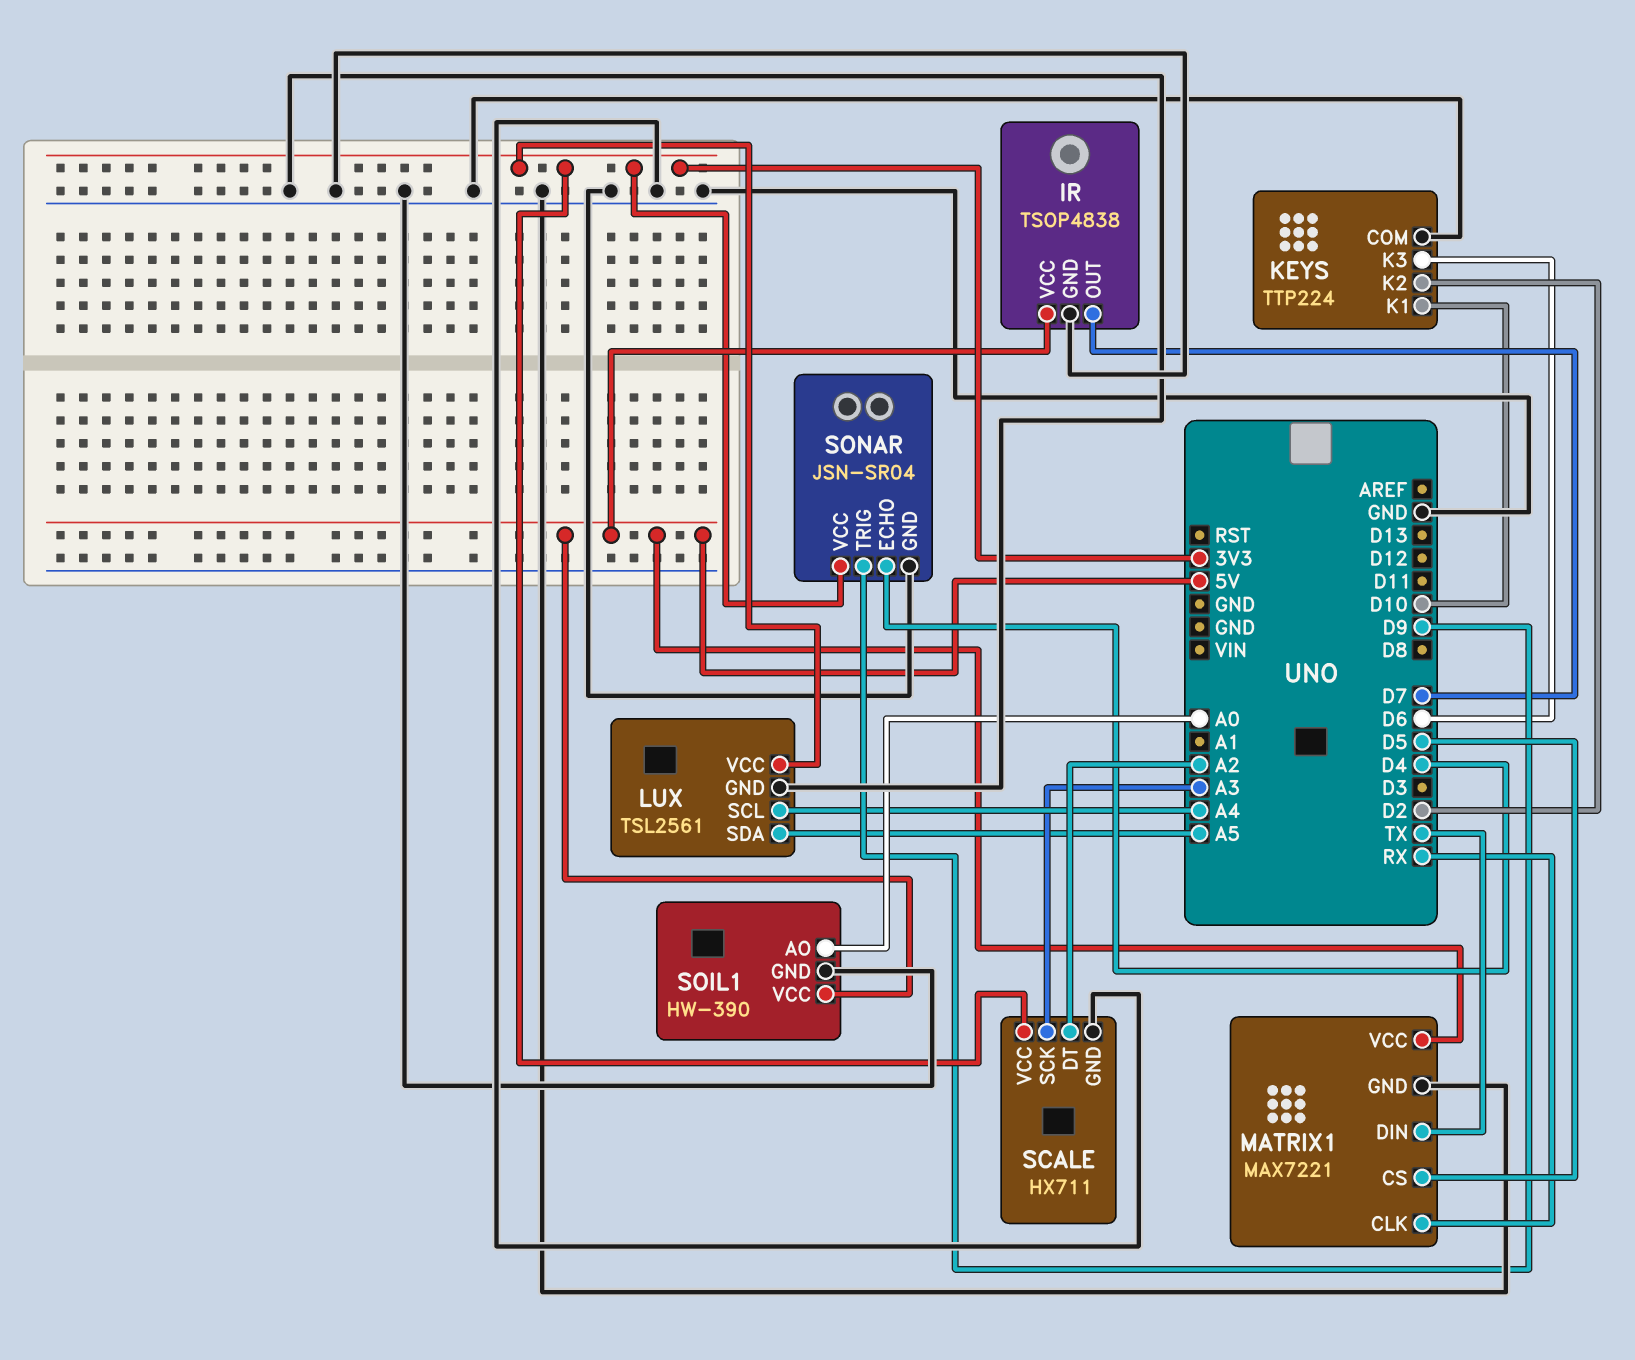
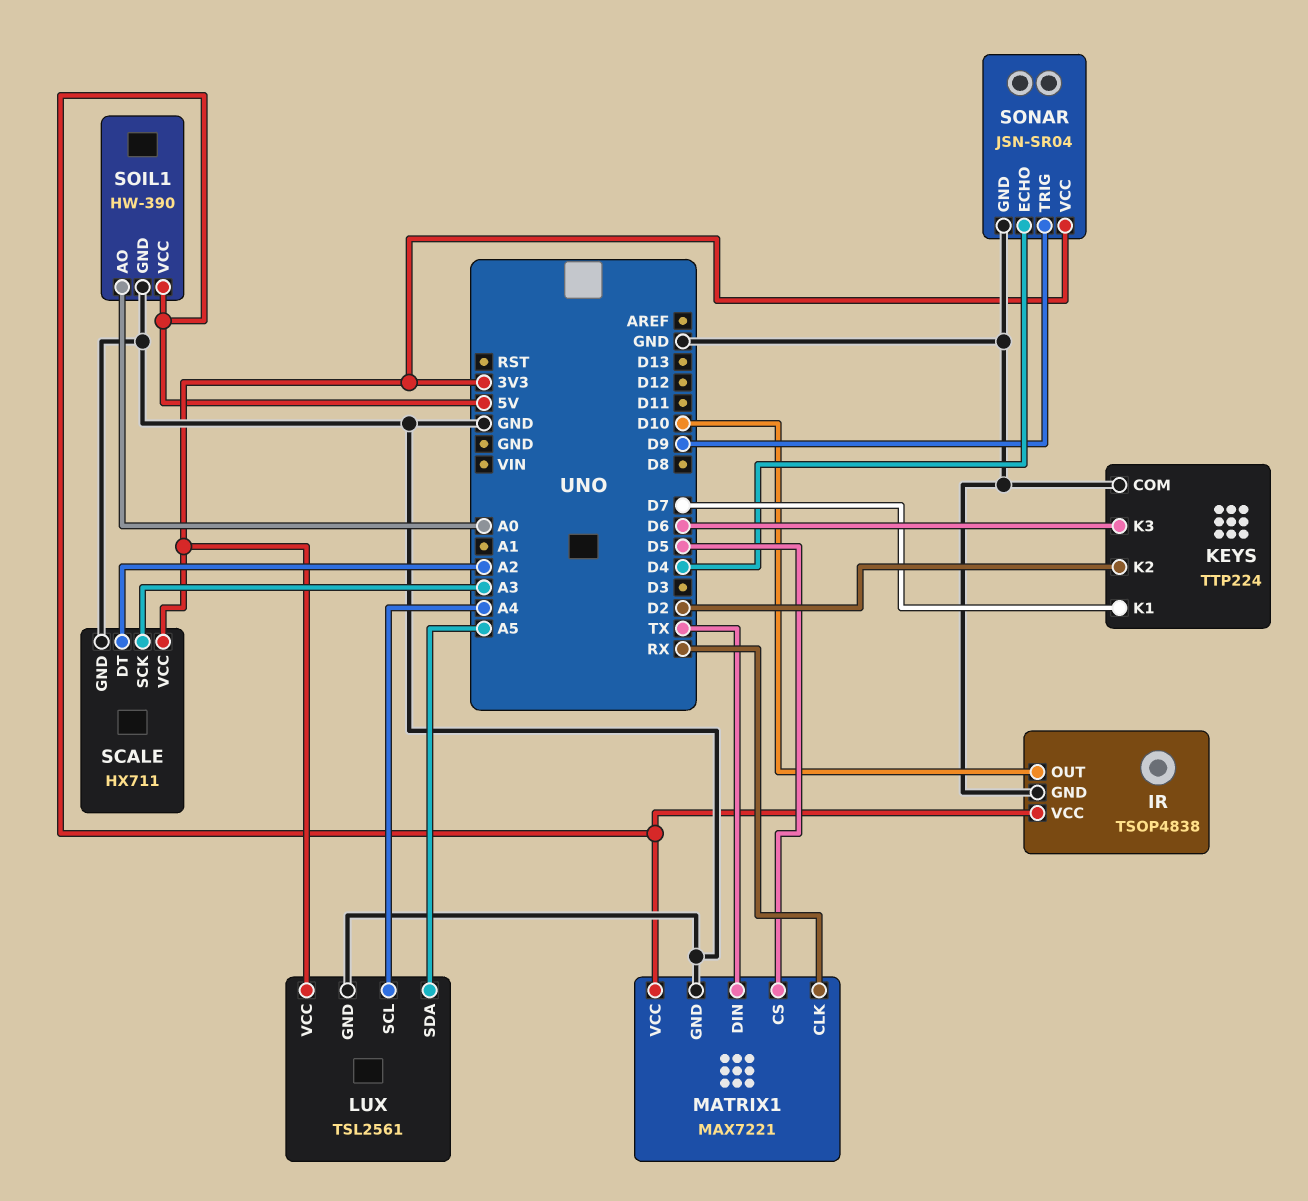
IR pin OUT: D7 -> D10
KEYS pin K1: D10 -> D7

